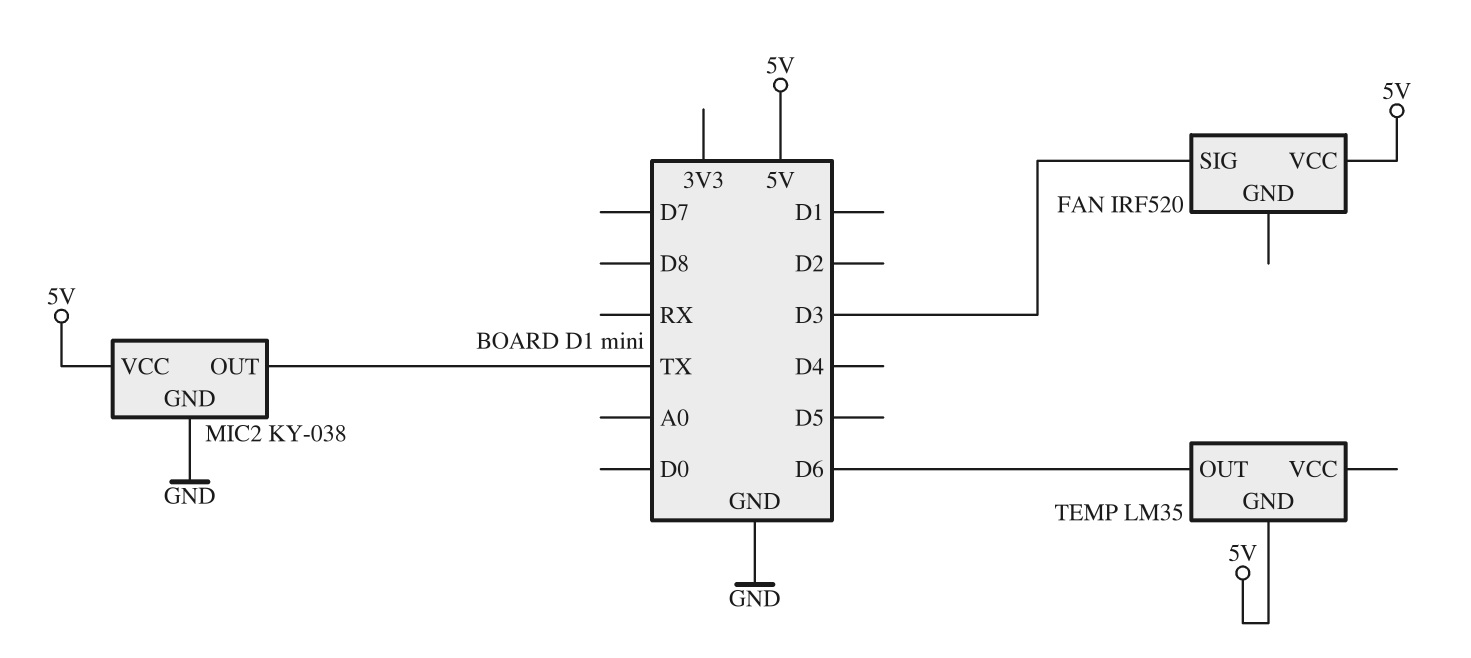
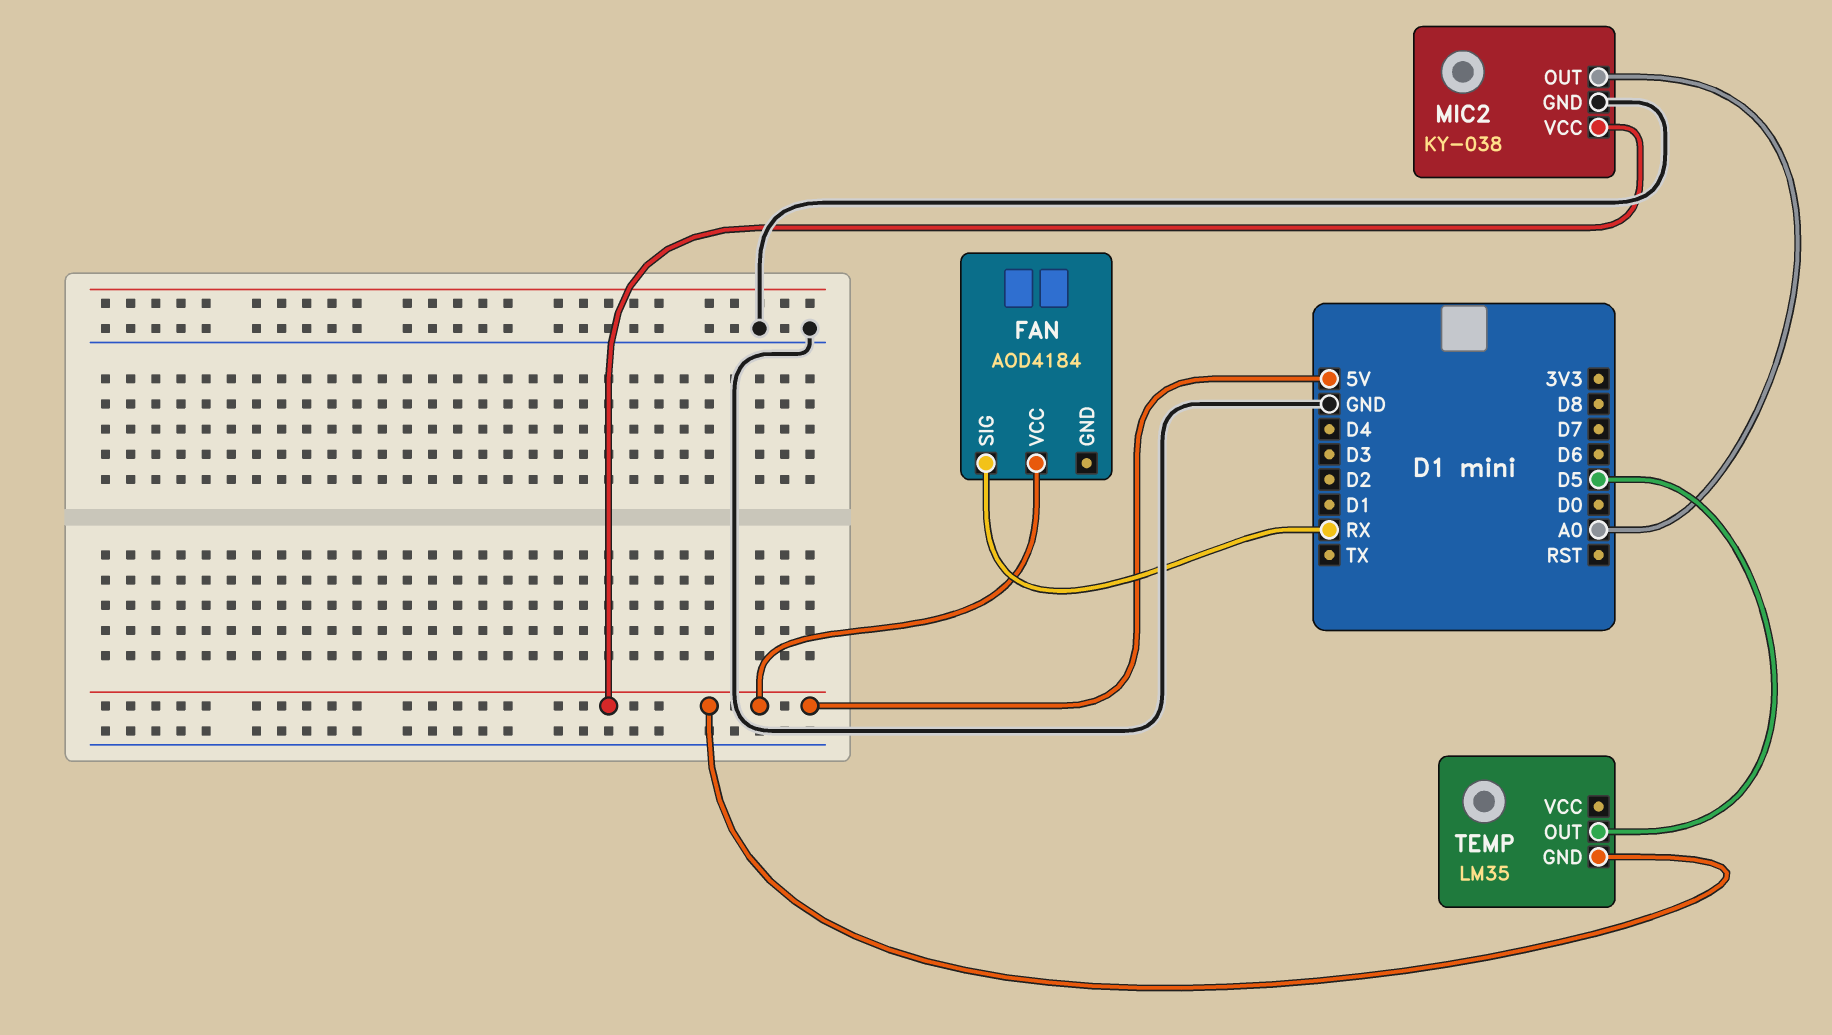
FAN: IRF520 -> AOD4184
FAN pin SIG: D3 -> RX
MIC2 pin OUT: TX -> A0
TEMP pin OUT: D6 -> D5

